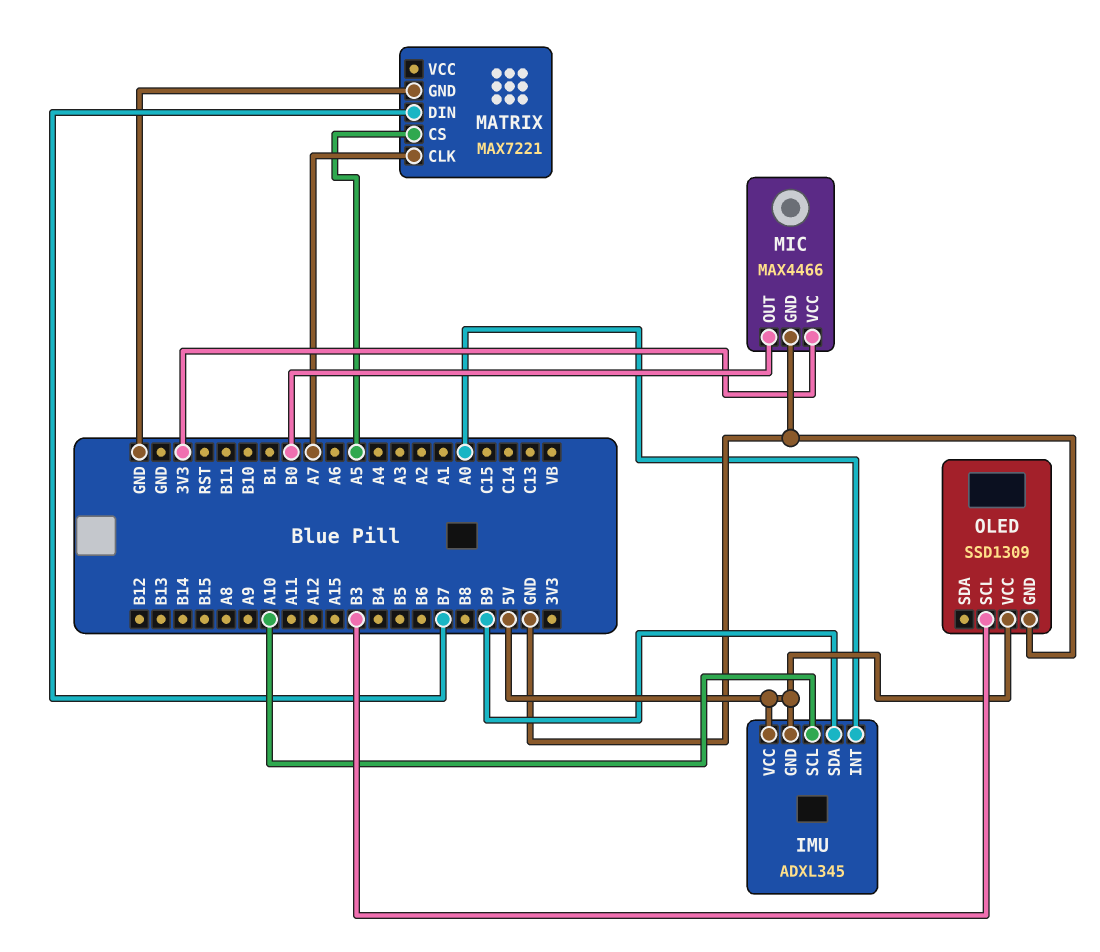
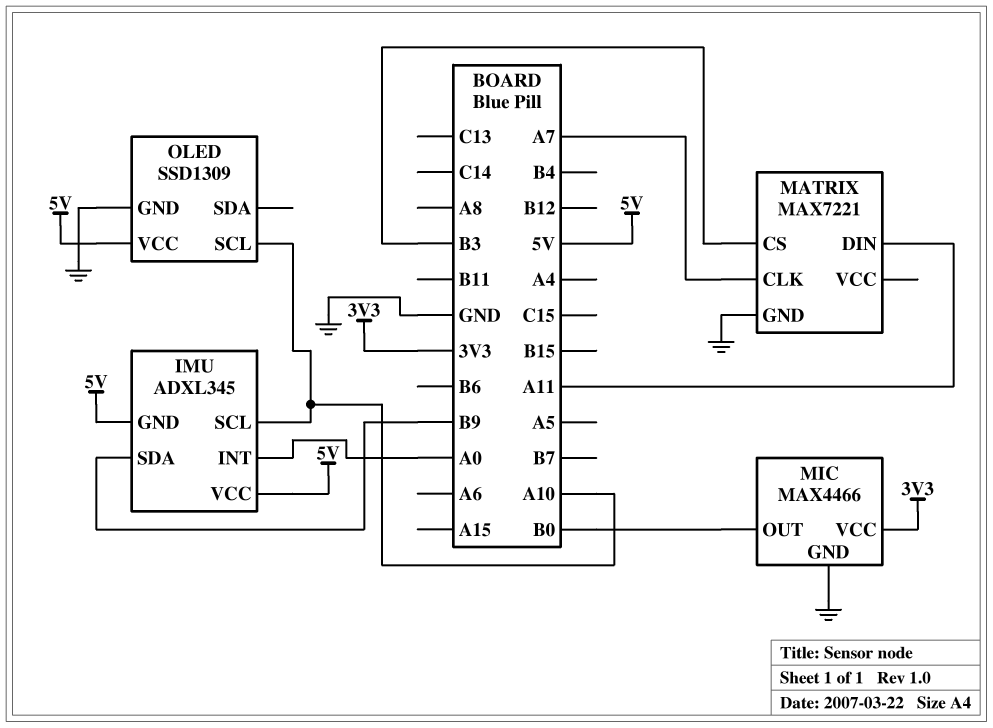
MATRIX pin CS: A5 -> B3
MATRIX pin DIN: B7 -> A11
OLED pin SCL: B3 -> A10

